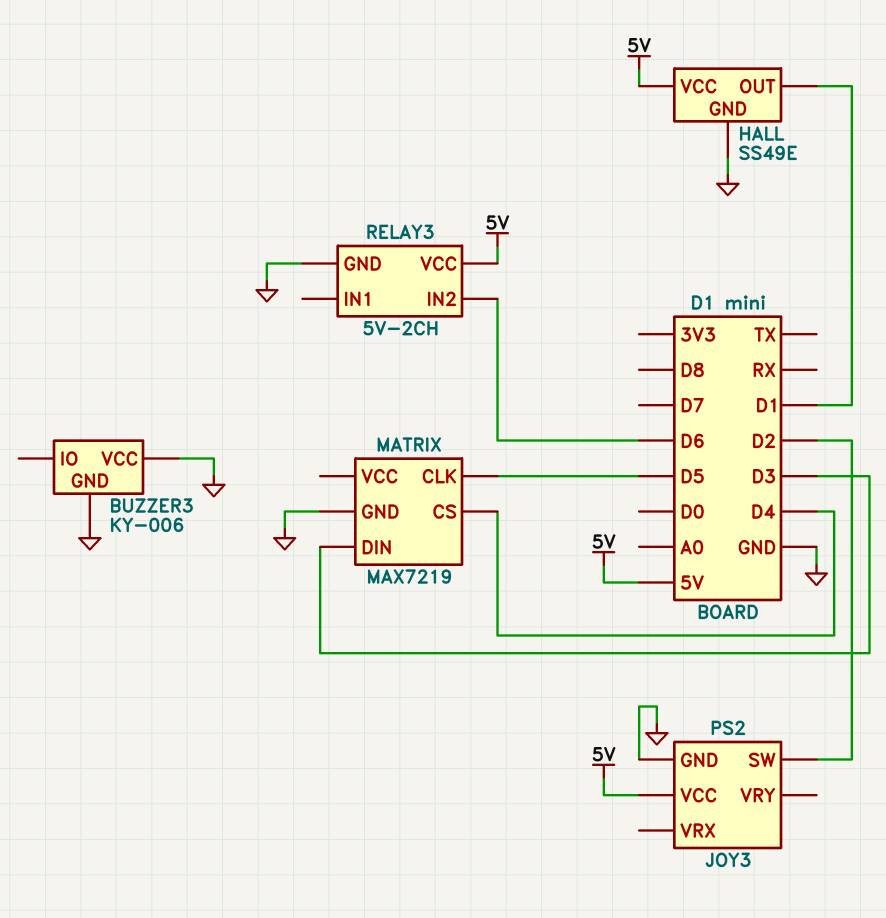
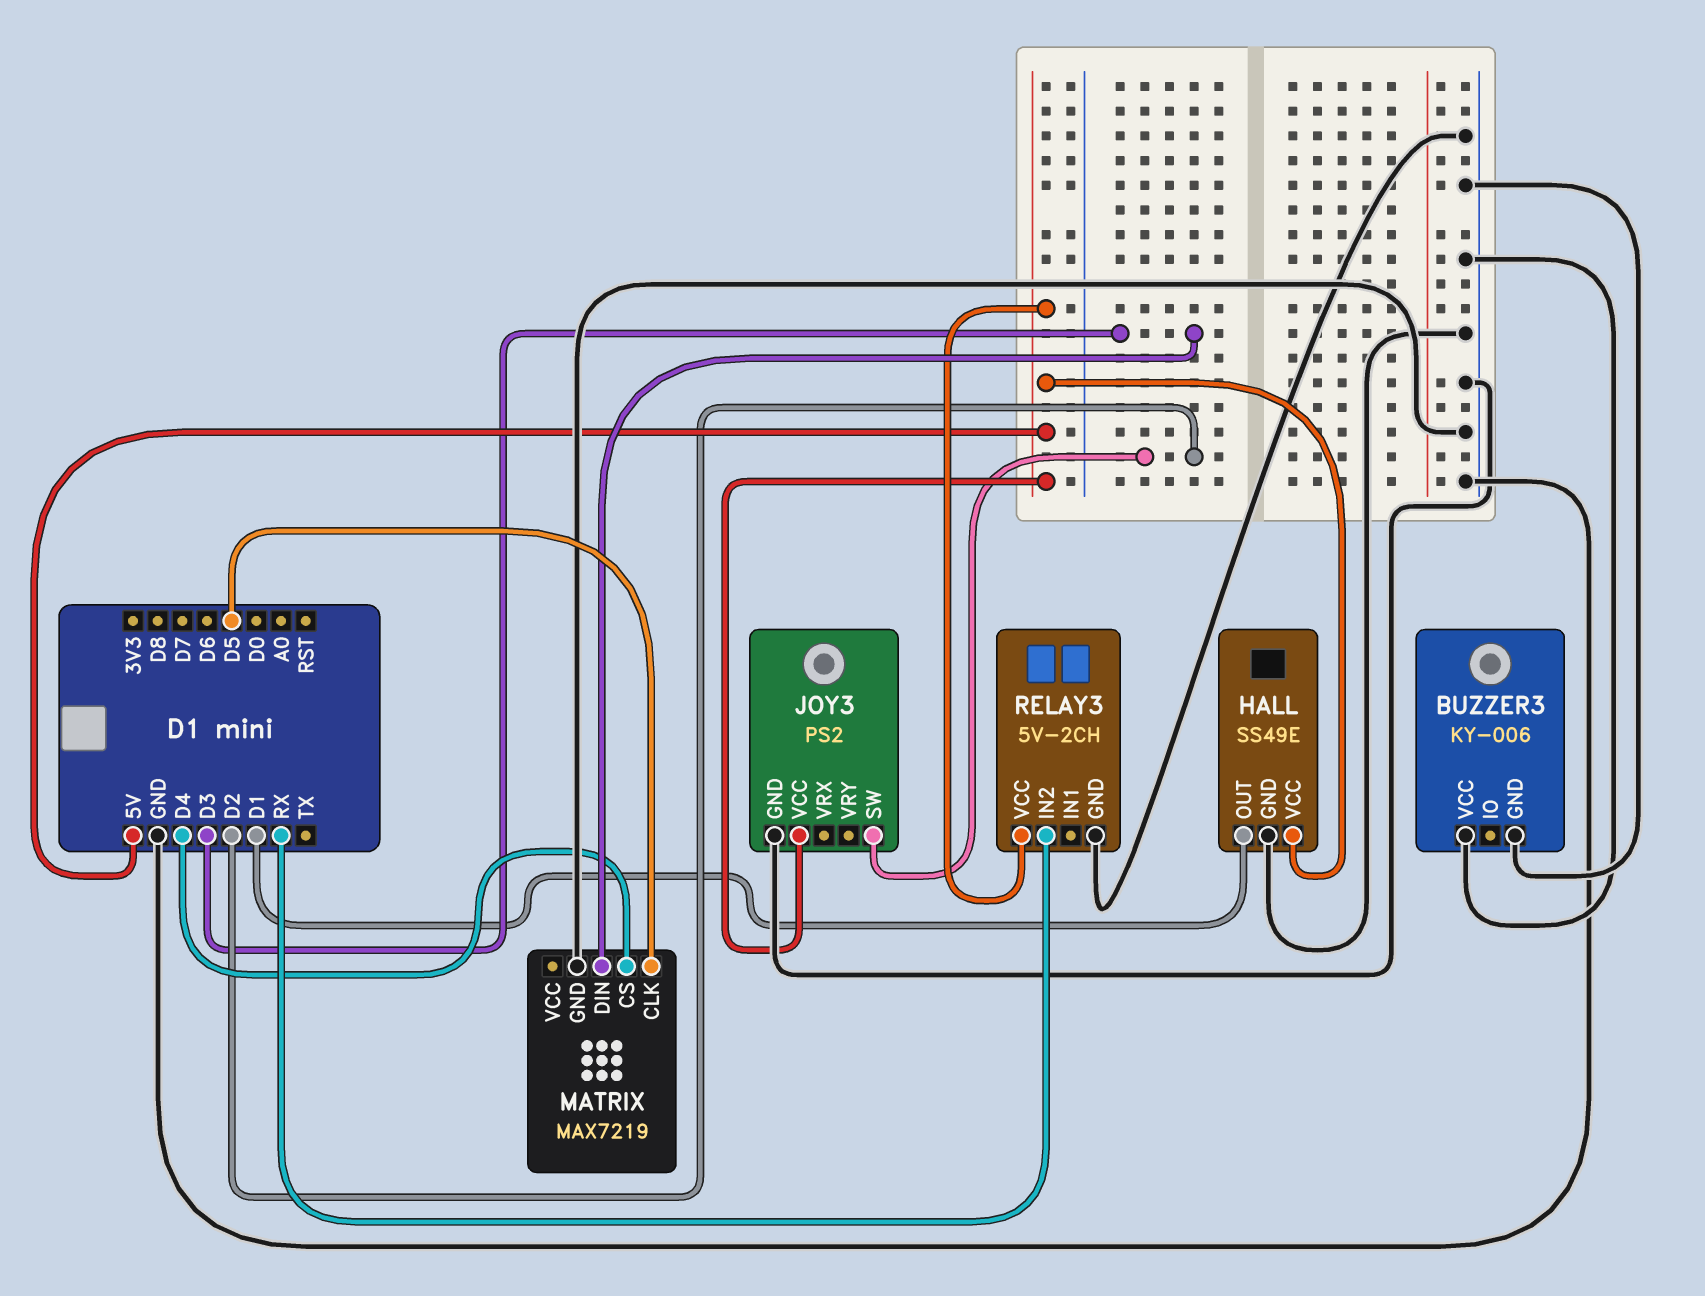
RELAY3 pin IN2: D6 -> RX

